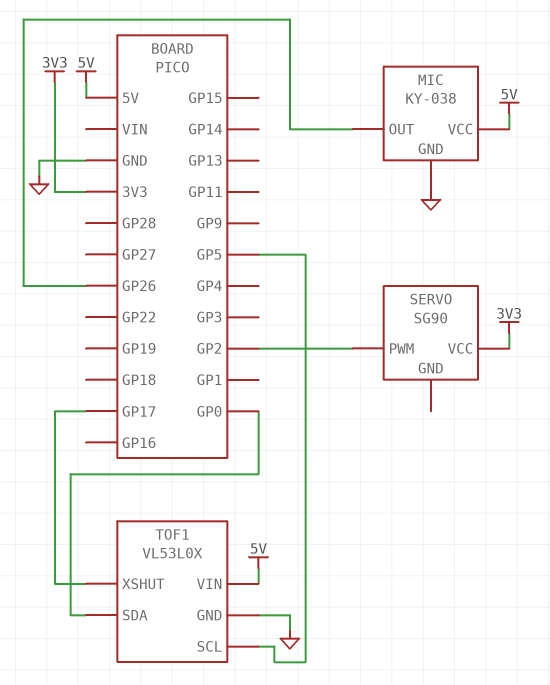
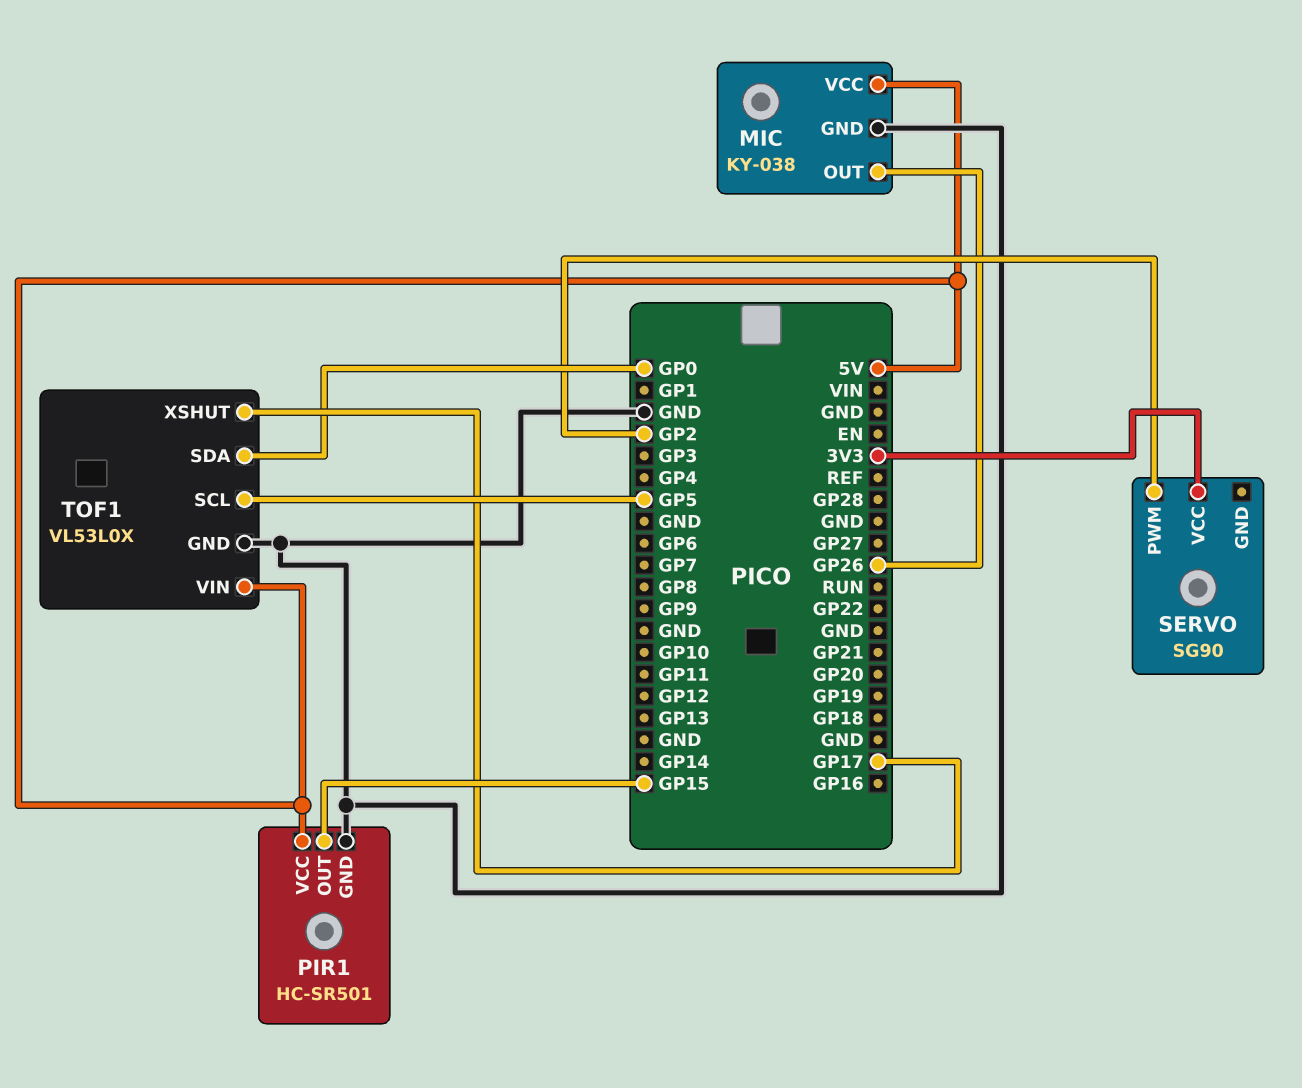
PIR1: none -> HC-SR501
PIR1 pin GND: none -> GND
PIR1 pin OUT: none -> GP15
PIR1 pin VCC: none -> 5V

